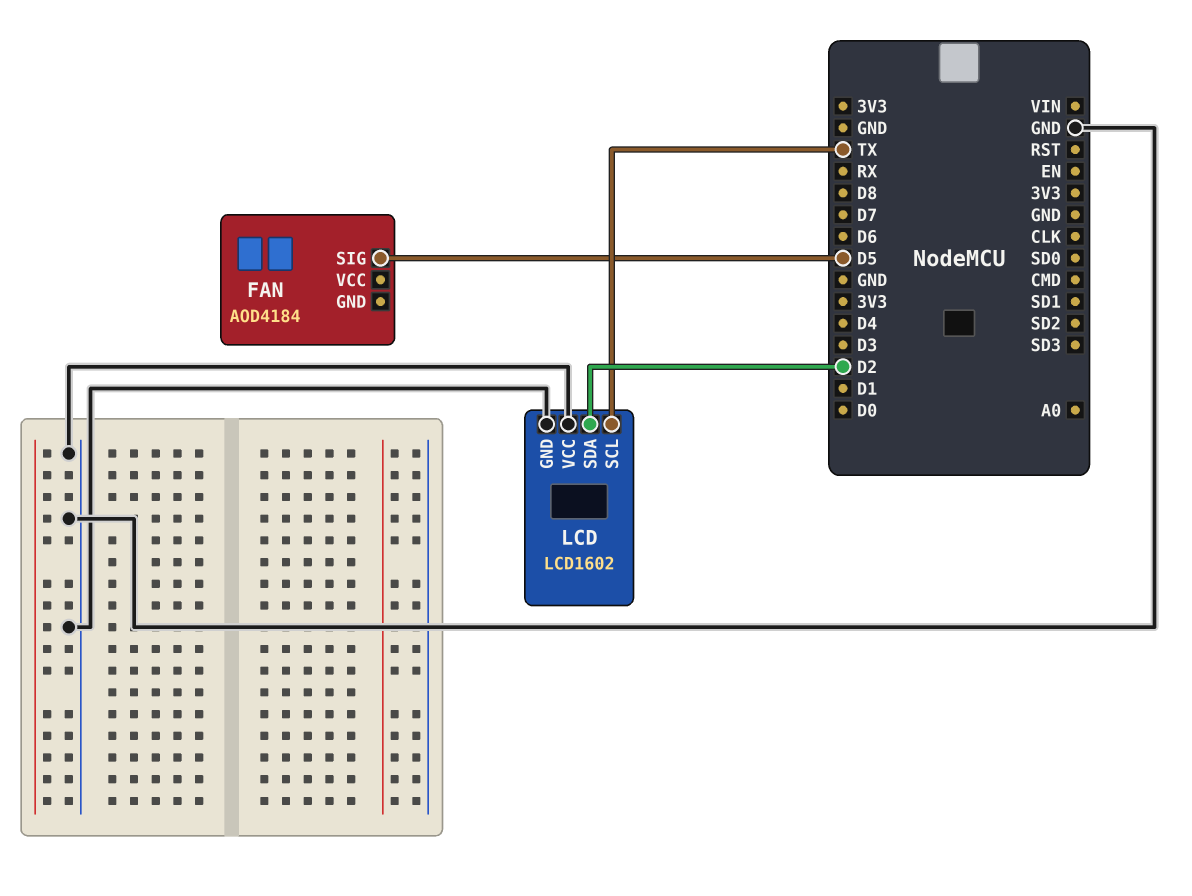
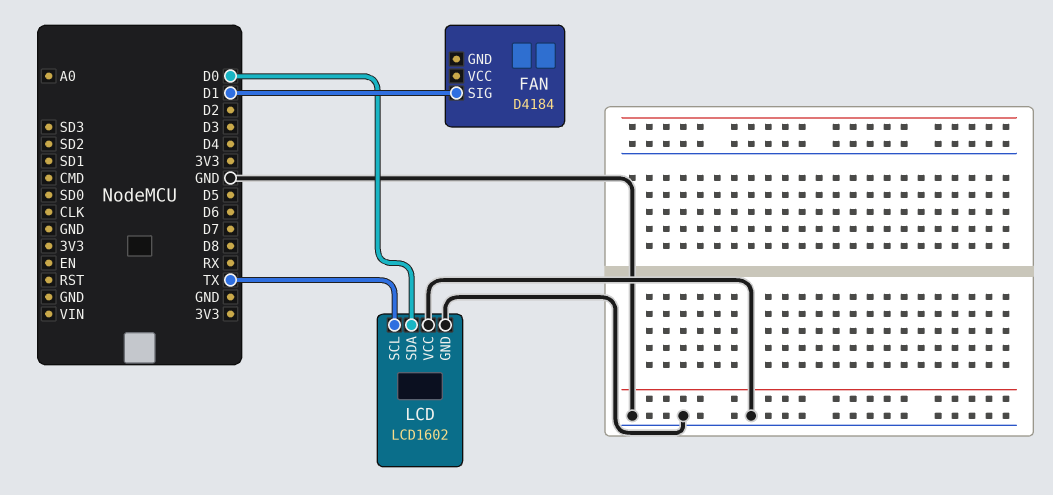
FAN: AOD4184 -> D4184
FAN pin SIG: D5 -> D1
LCD pin SDA: D2 -> D0

